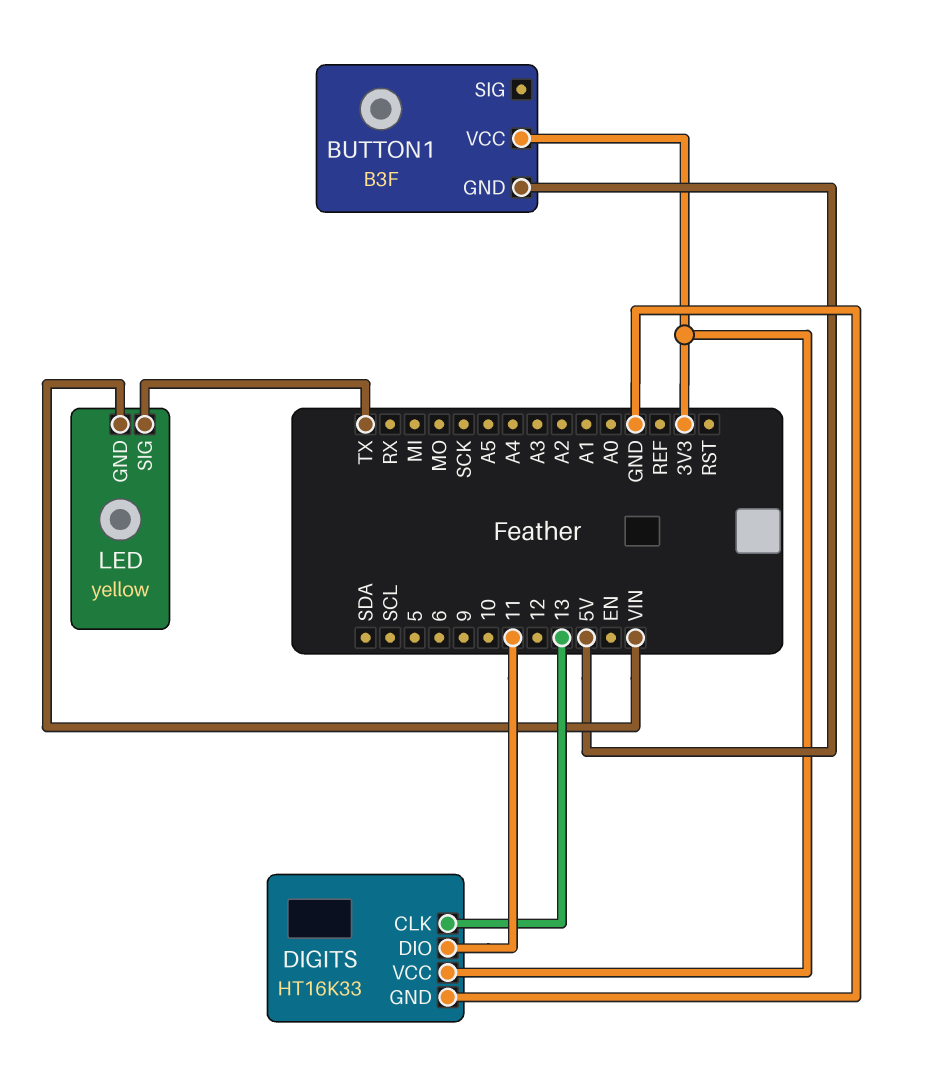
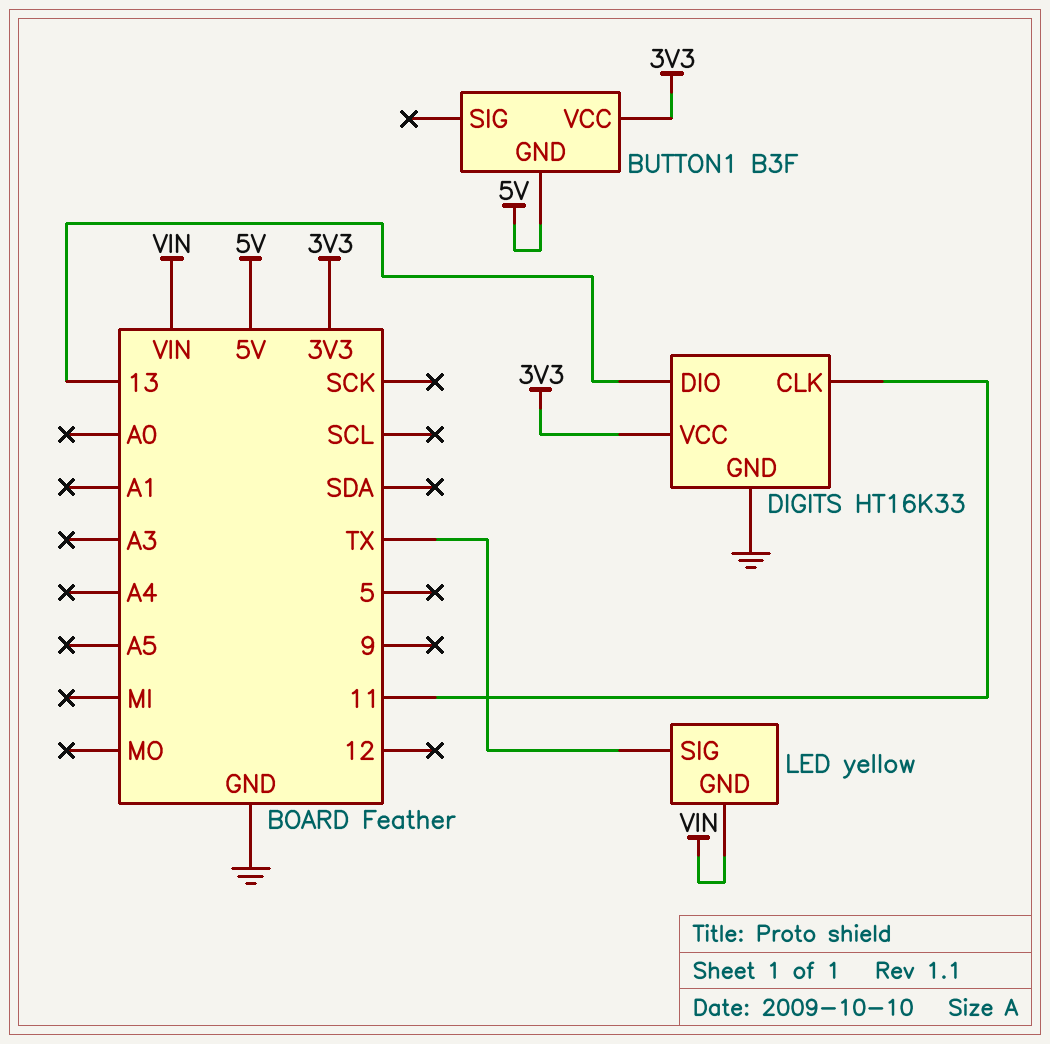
DIGITS pin CLK: 13 -> 11
DIGITS pin DIO: 11 -> 13

